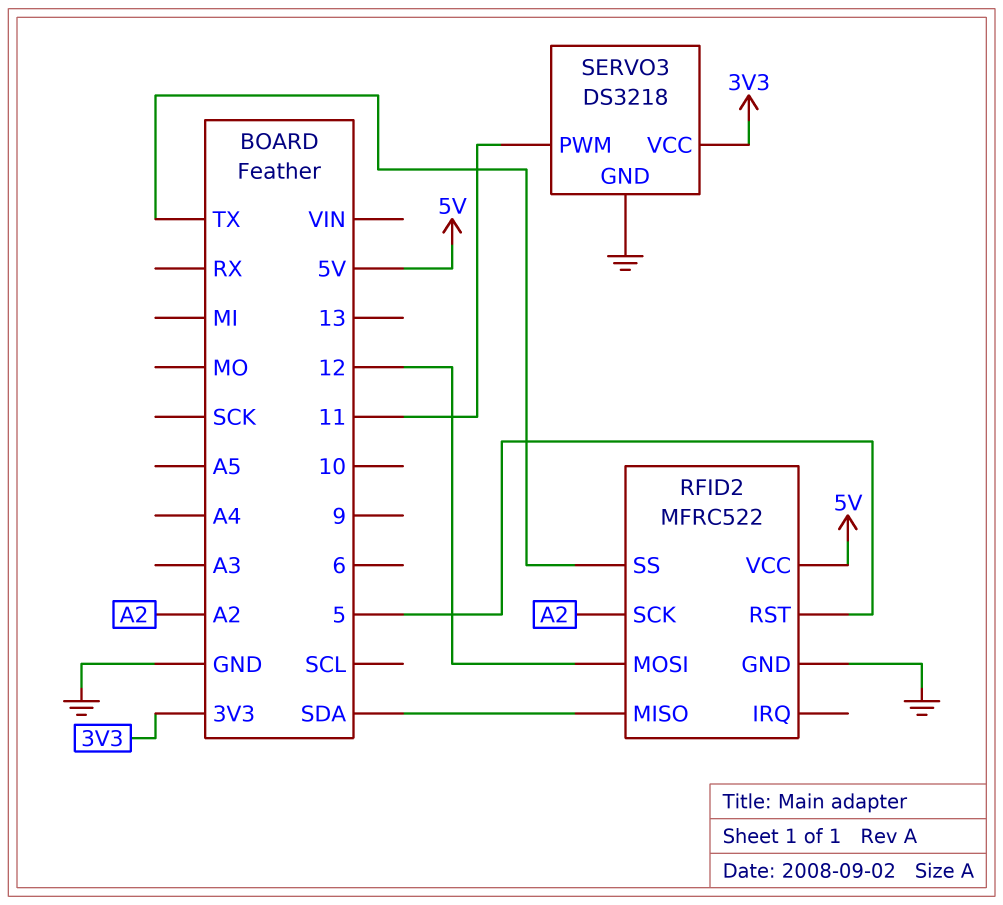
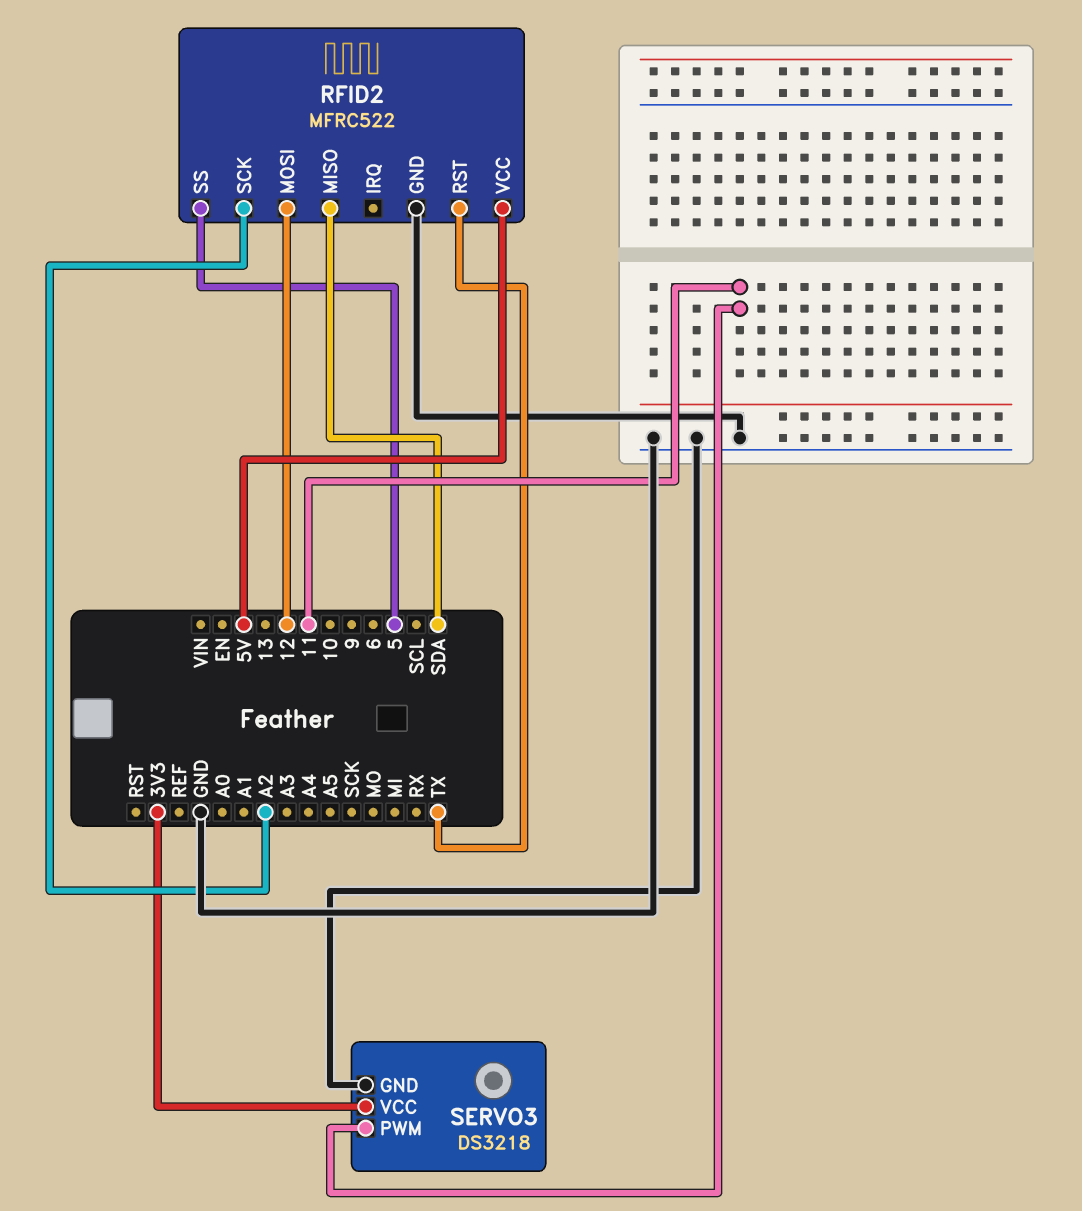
RFID2 pin RST: 5 -> TX
RFID2 pin SS: TX -> 5

